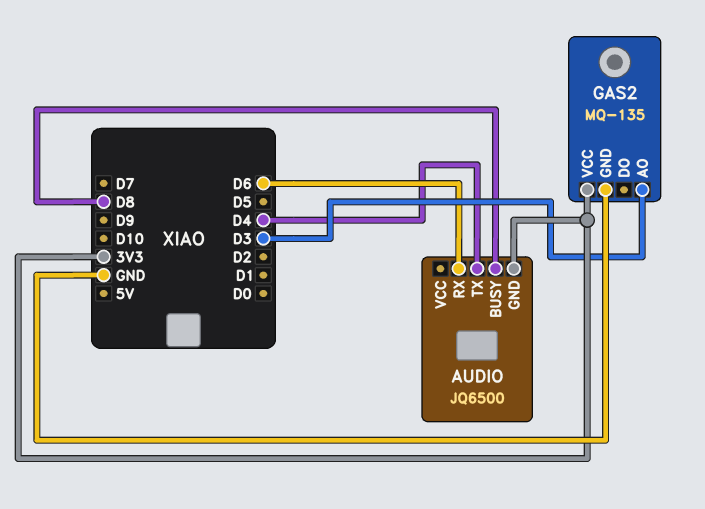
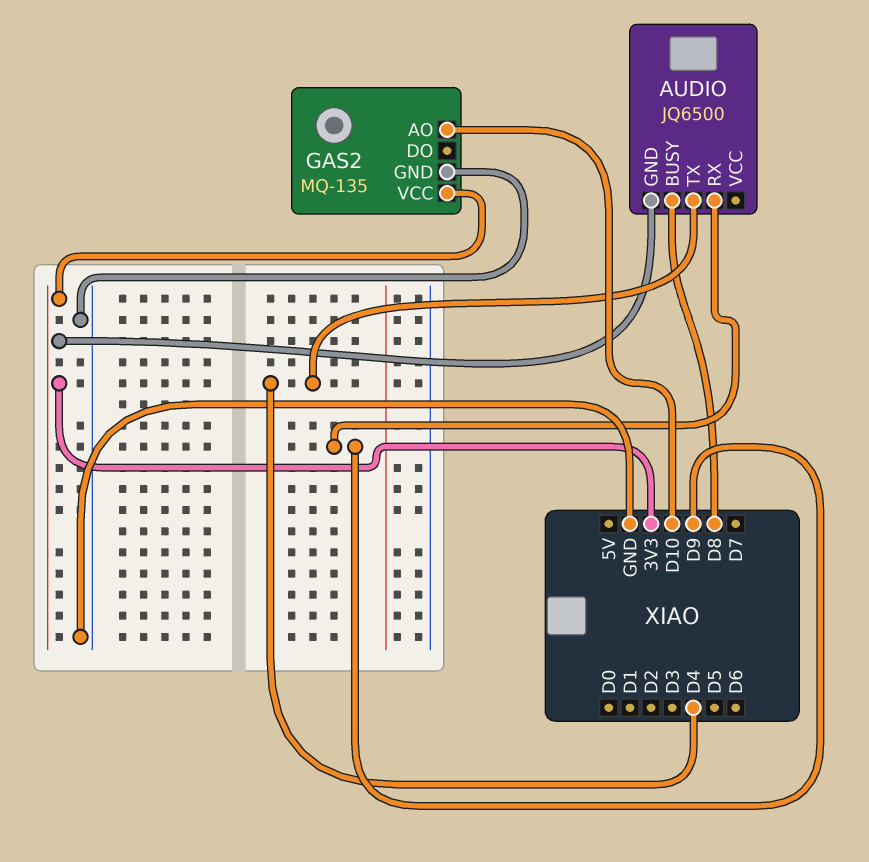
AUDIO pin RX: D6 -> D9
GAS2 pin AO: D3 -> D10

